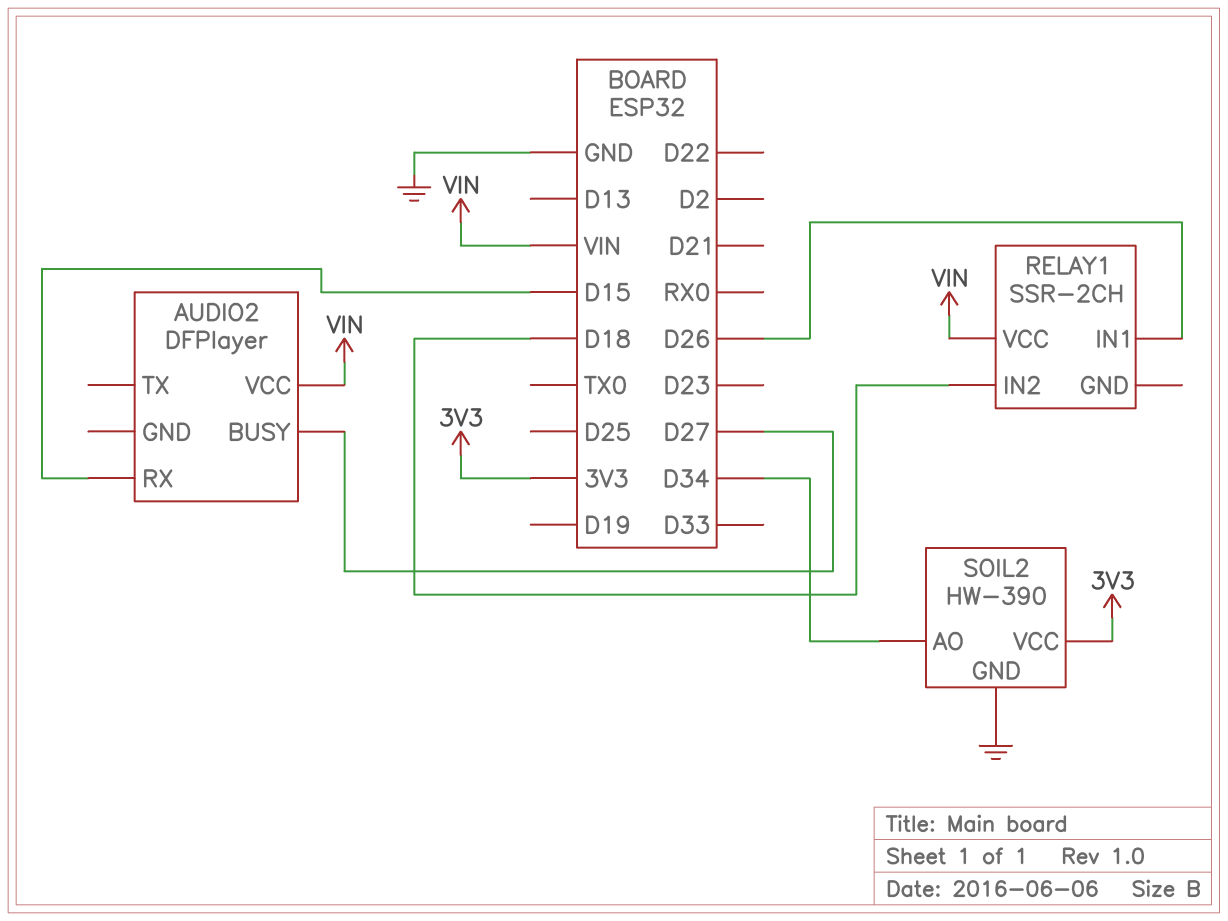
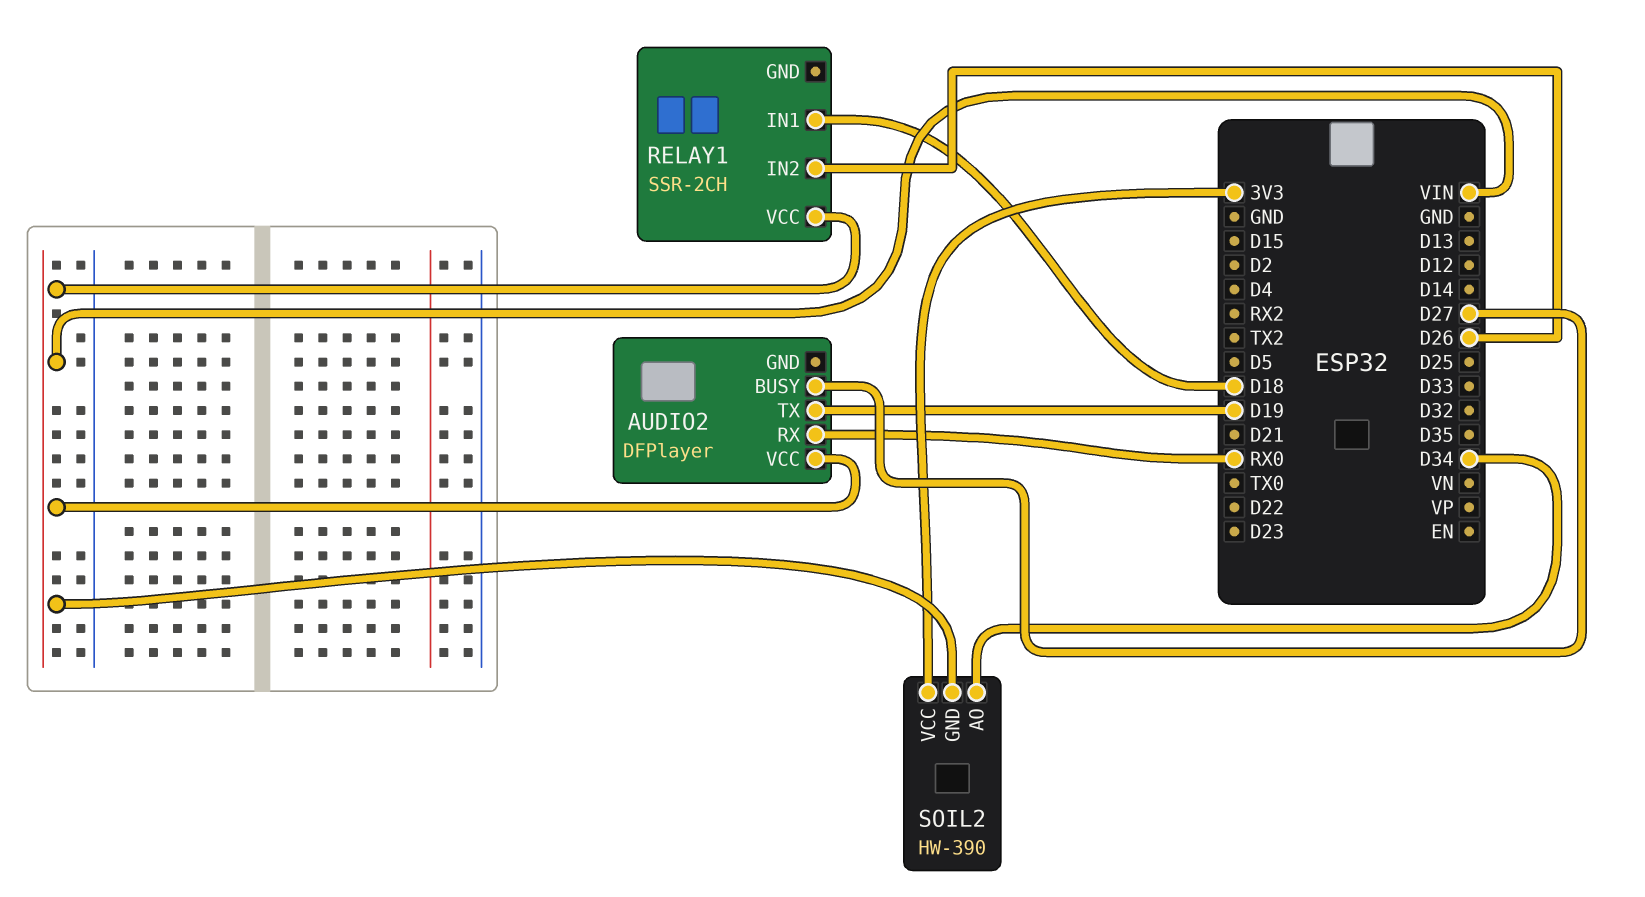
AUDIO2 pin RX: D15 -> RX0
AUDIO2 pin TX: none -> D19
RELAY1 pin IN1: D26 -> D18
RELAY1 pin IN2: D18 -> D26
SOIL2 pin GND: GND -> VIN

